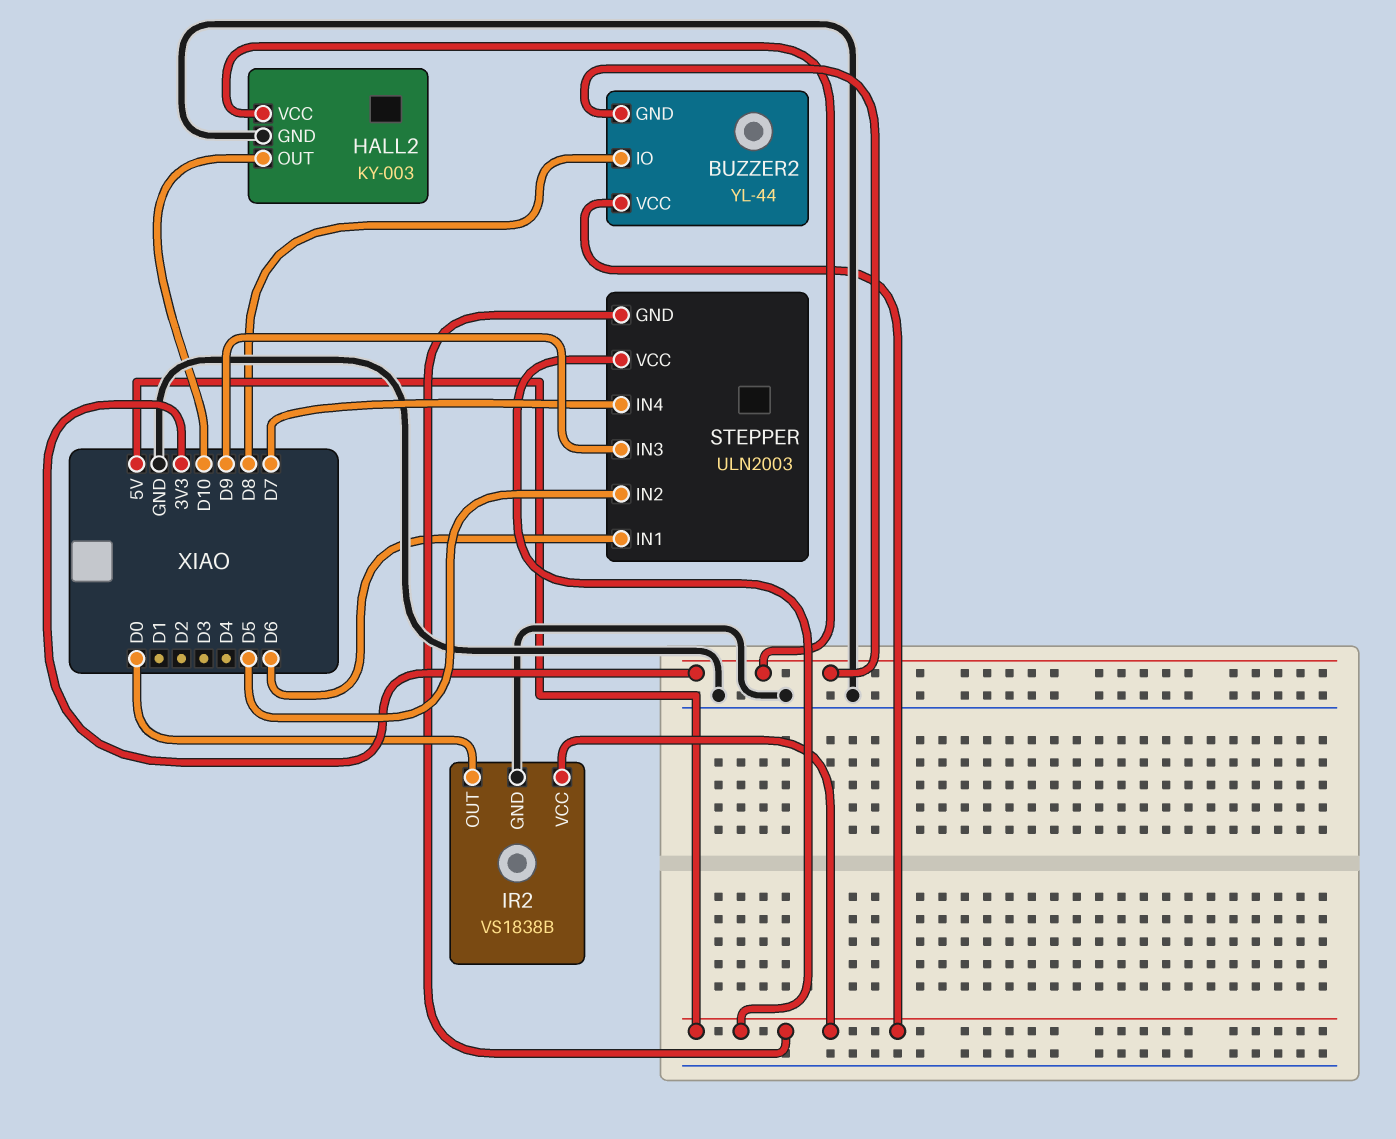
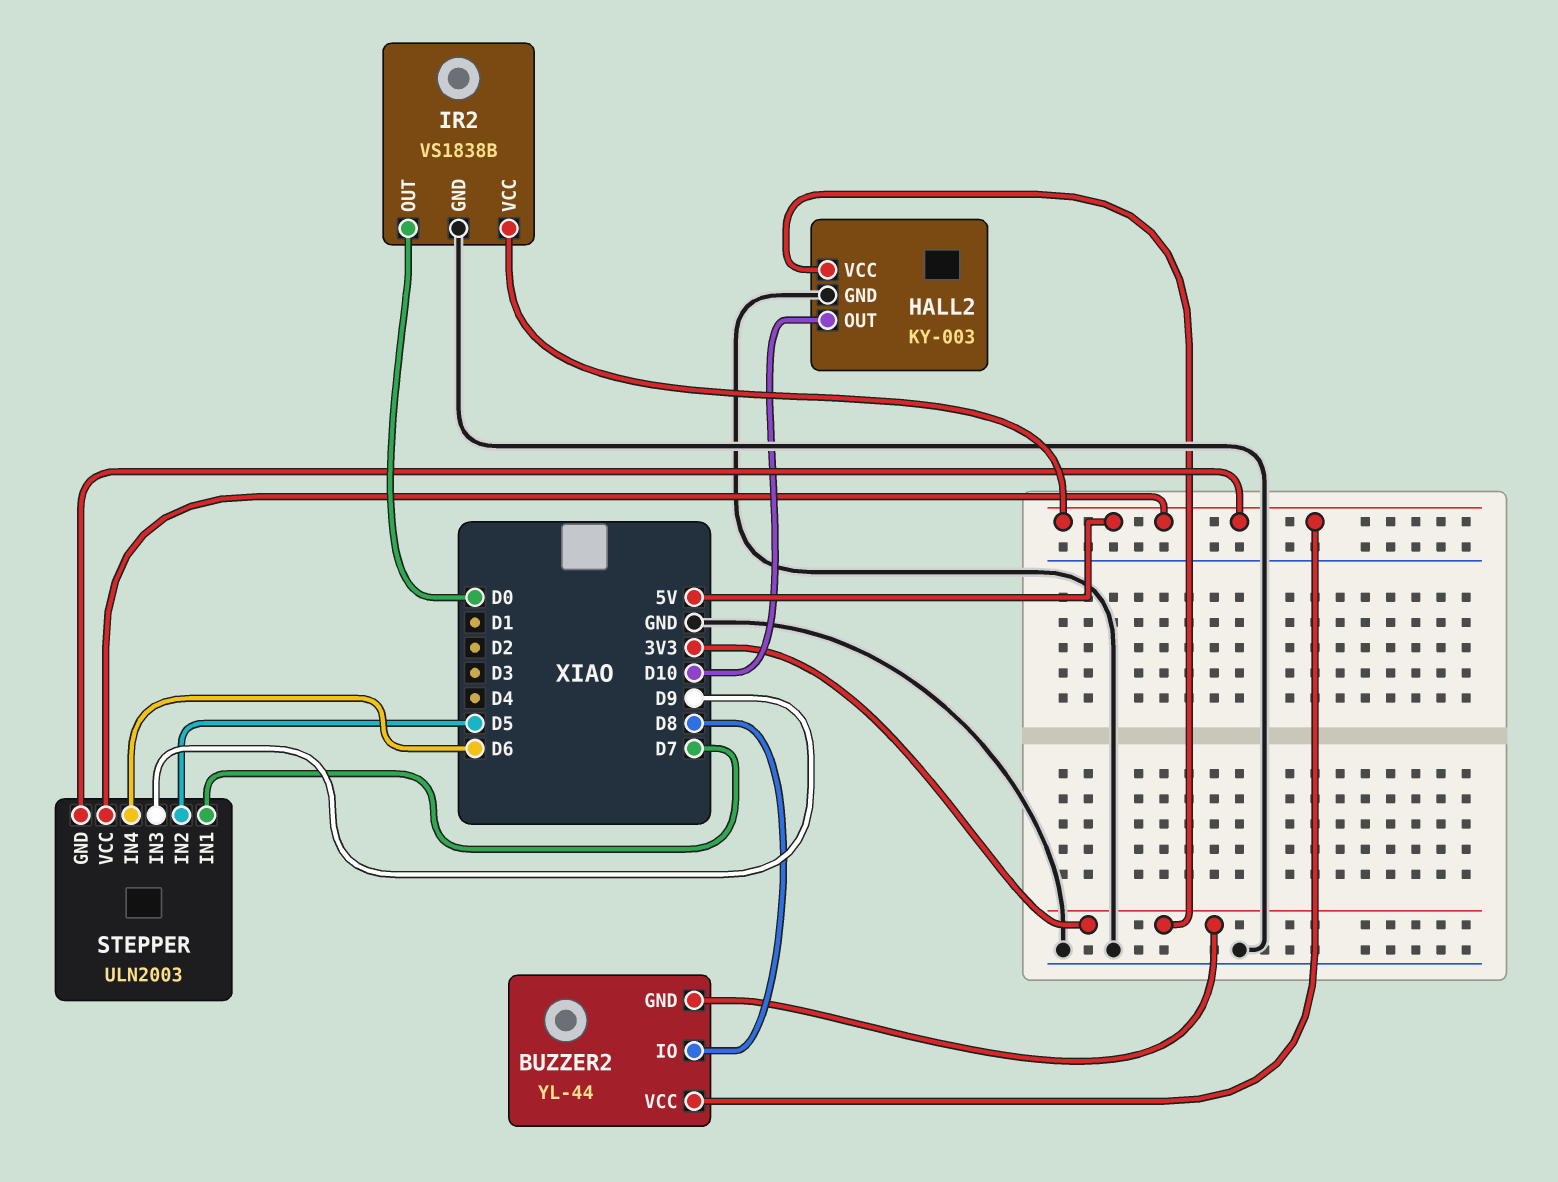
STEPPER pin IN1: D6 -> D7
STEPPER pin IN4: D7 -> D6

